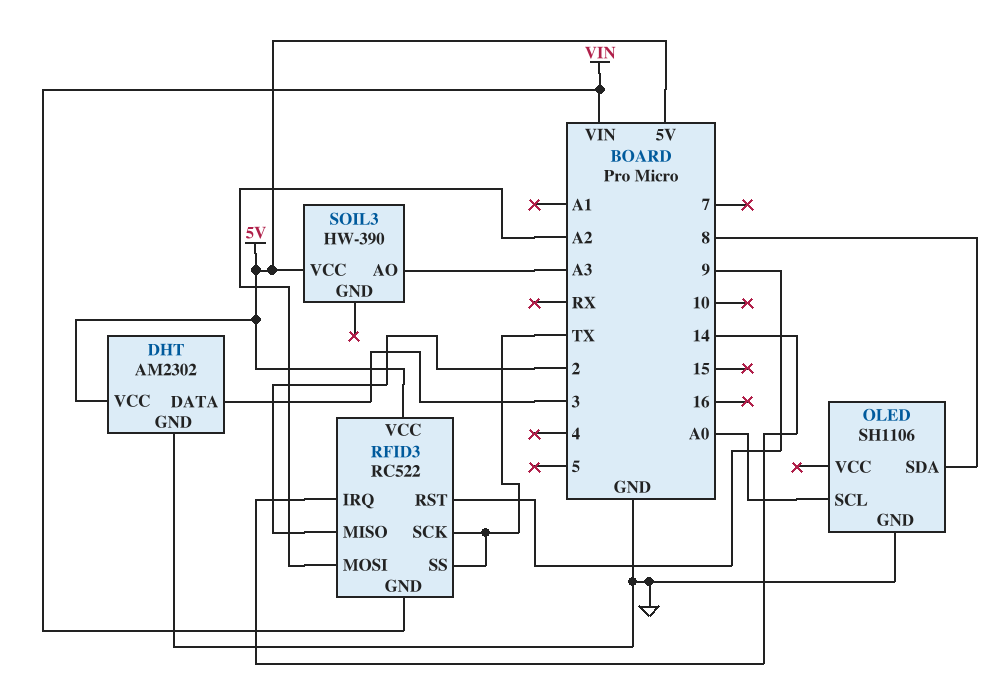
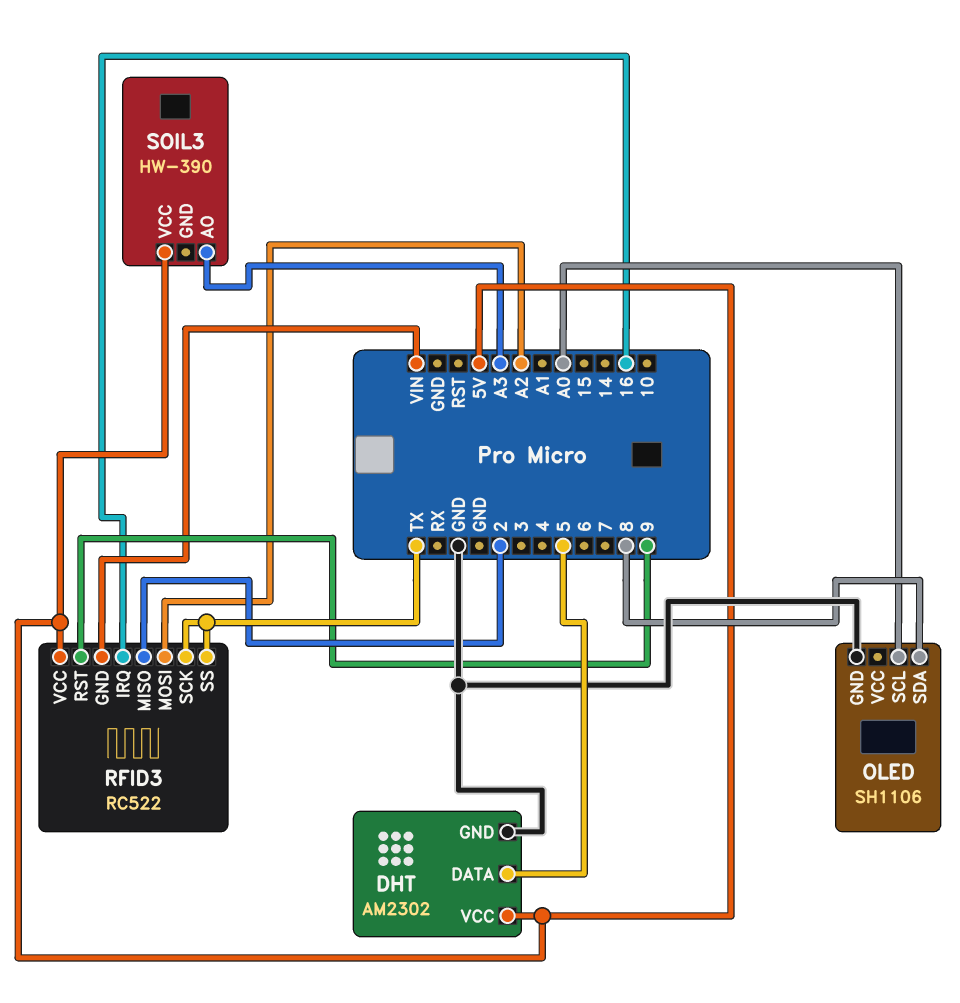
DHT pin DATA: 3 -> 5
RFID3 pin IRQ: 14 -> 16

